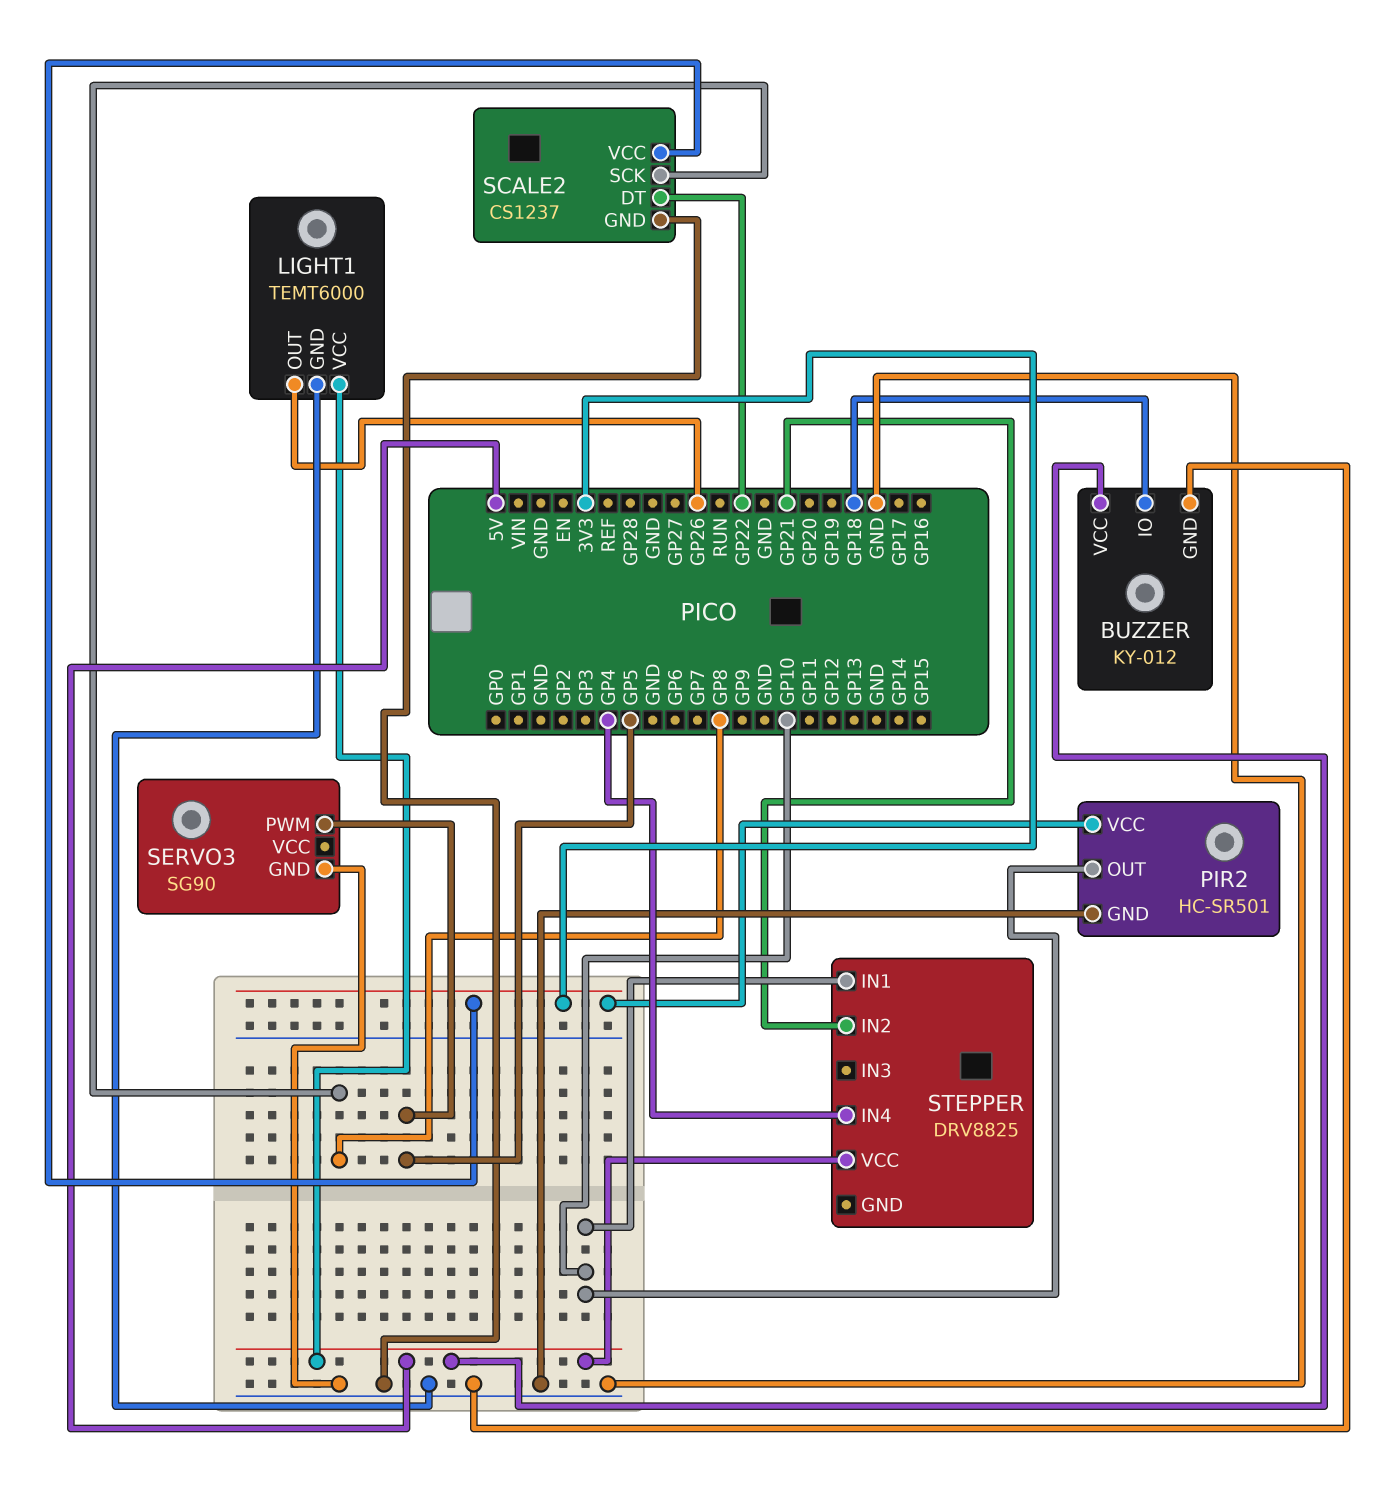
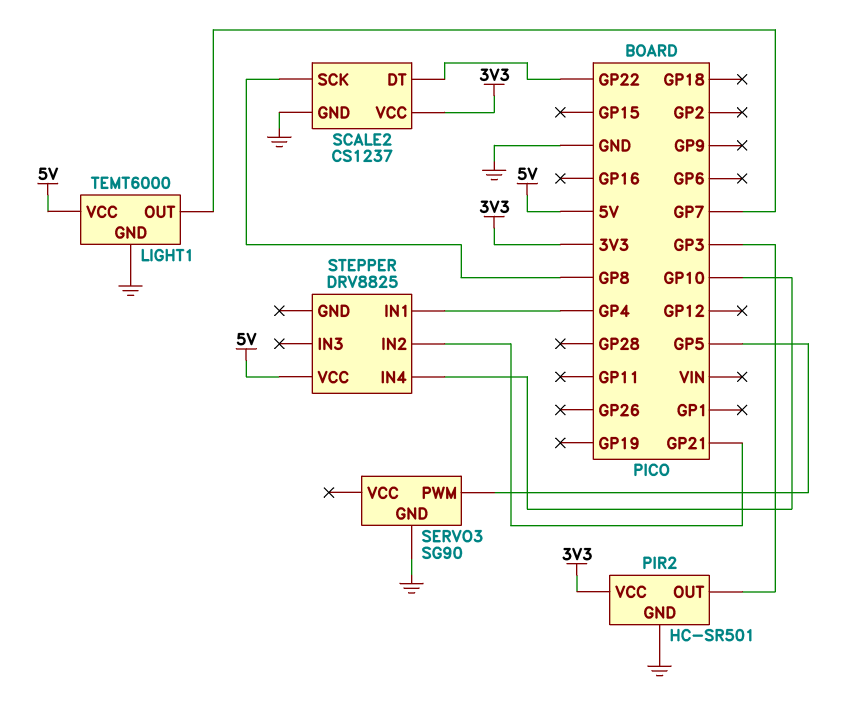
BUZZER: KY-012 -> none
BUZZER pin GND: GND -> none
BUZZER pin IO: GP18 -> none
BUZZER pin VCC: 5V -> none
LIGHT1 pin OUT: GP26 -> GP7
PIR2 pin OUT: GP10 -> GP3
STEPPER pin IN1: GP10 -> GP4
STEPPER pin IN4: GP4 -> GP10

